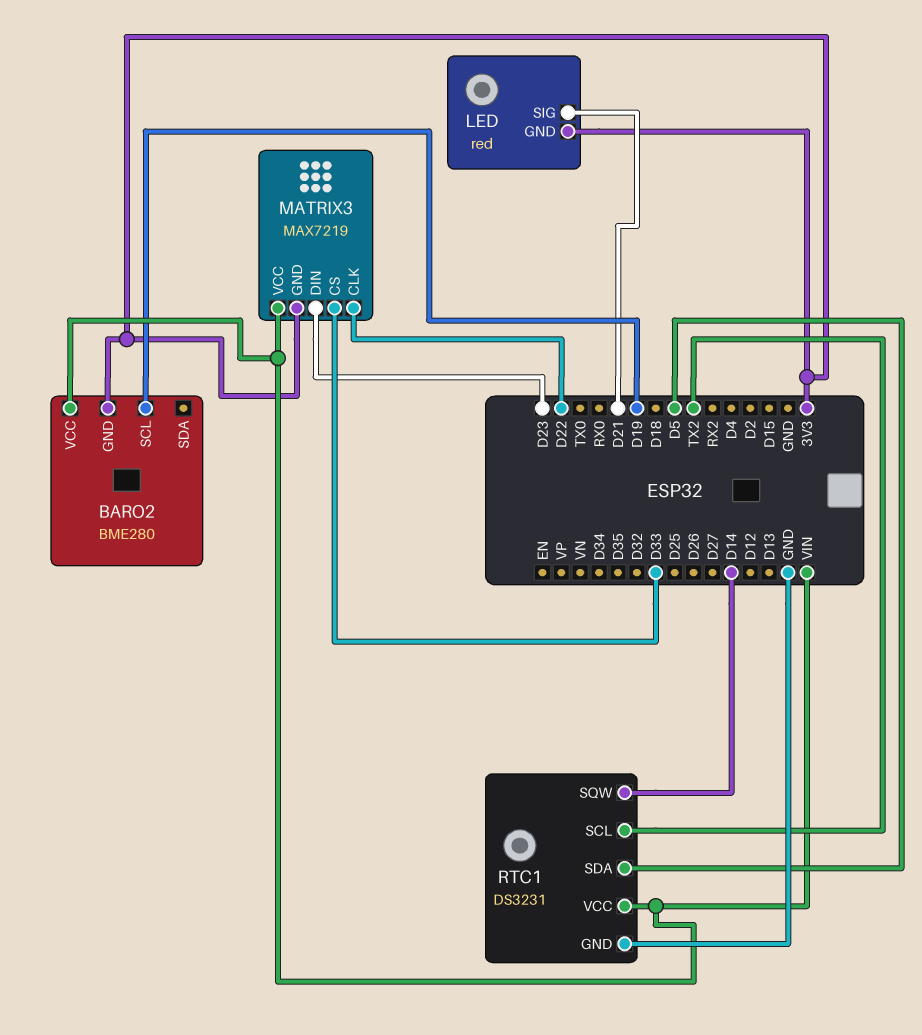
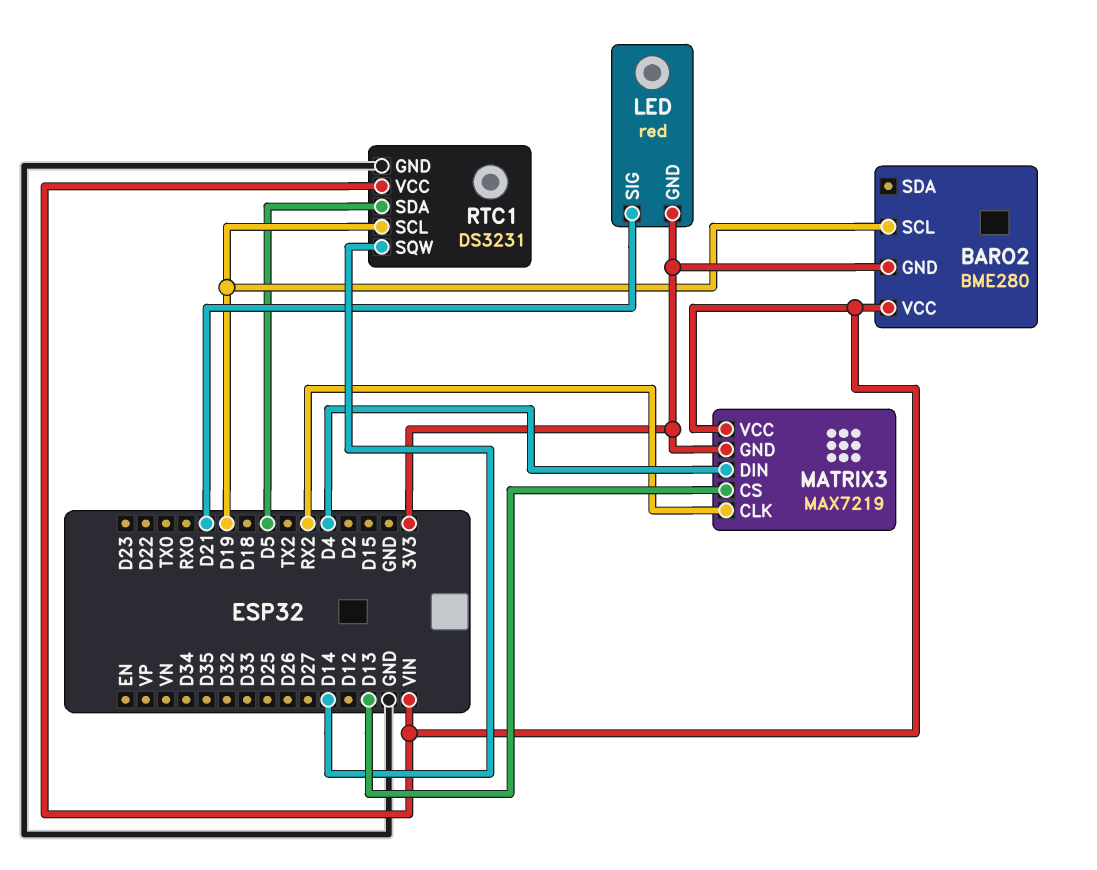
MATRIX3 pin CLK: D22 -> RX2
MATRIX3 pin CS: D33 -> D13
MATRIX3 pin DIN: D23 -> D4
RTC1 pin SCL: TX2 -> D19

